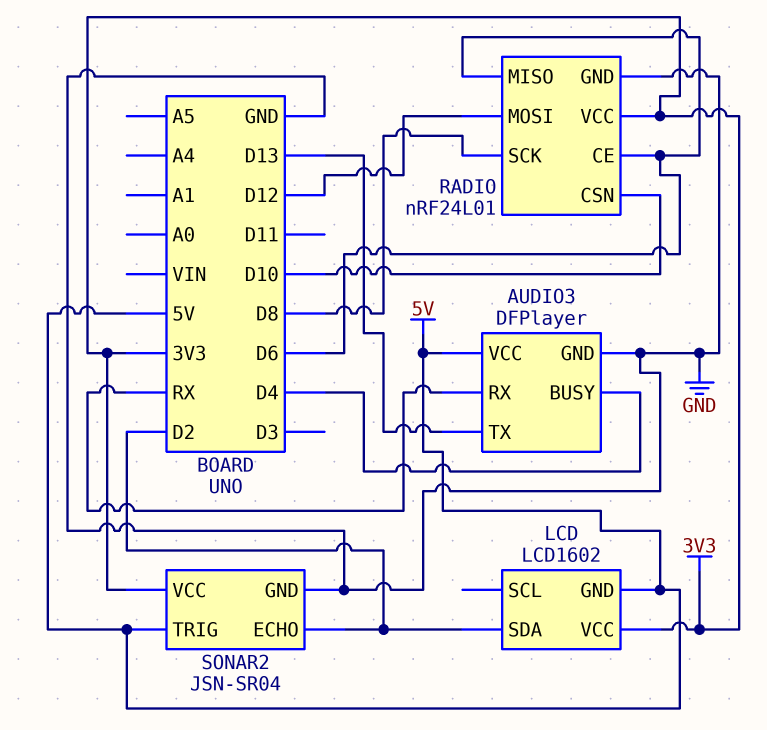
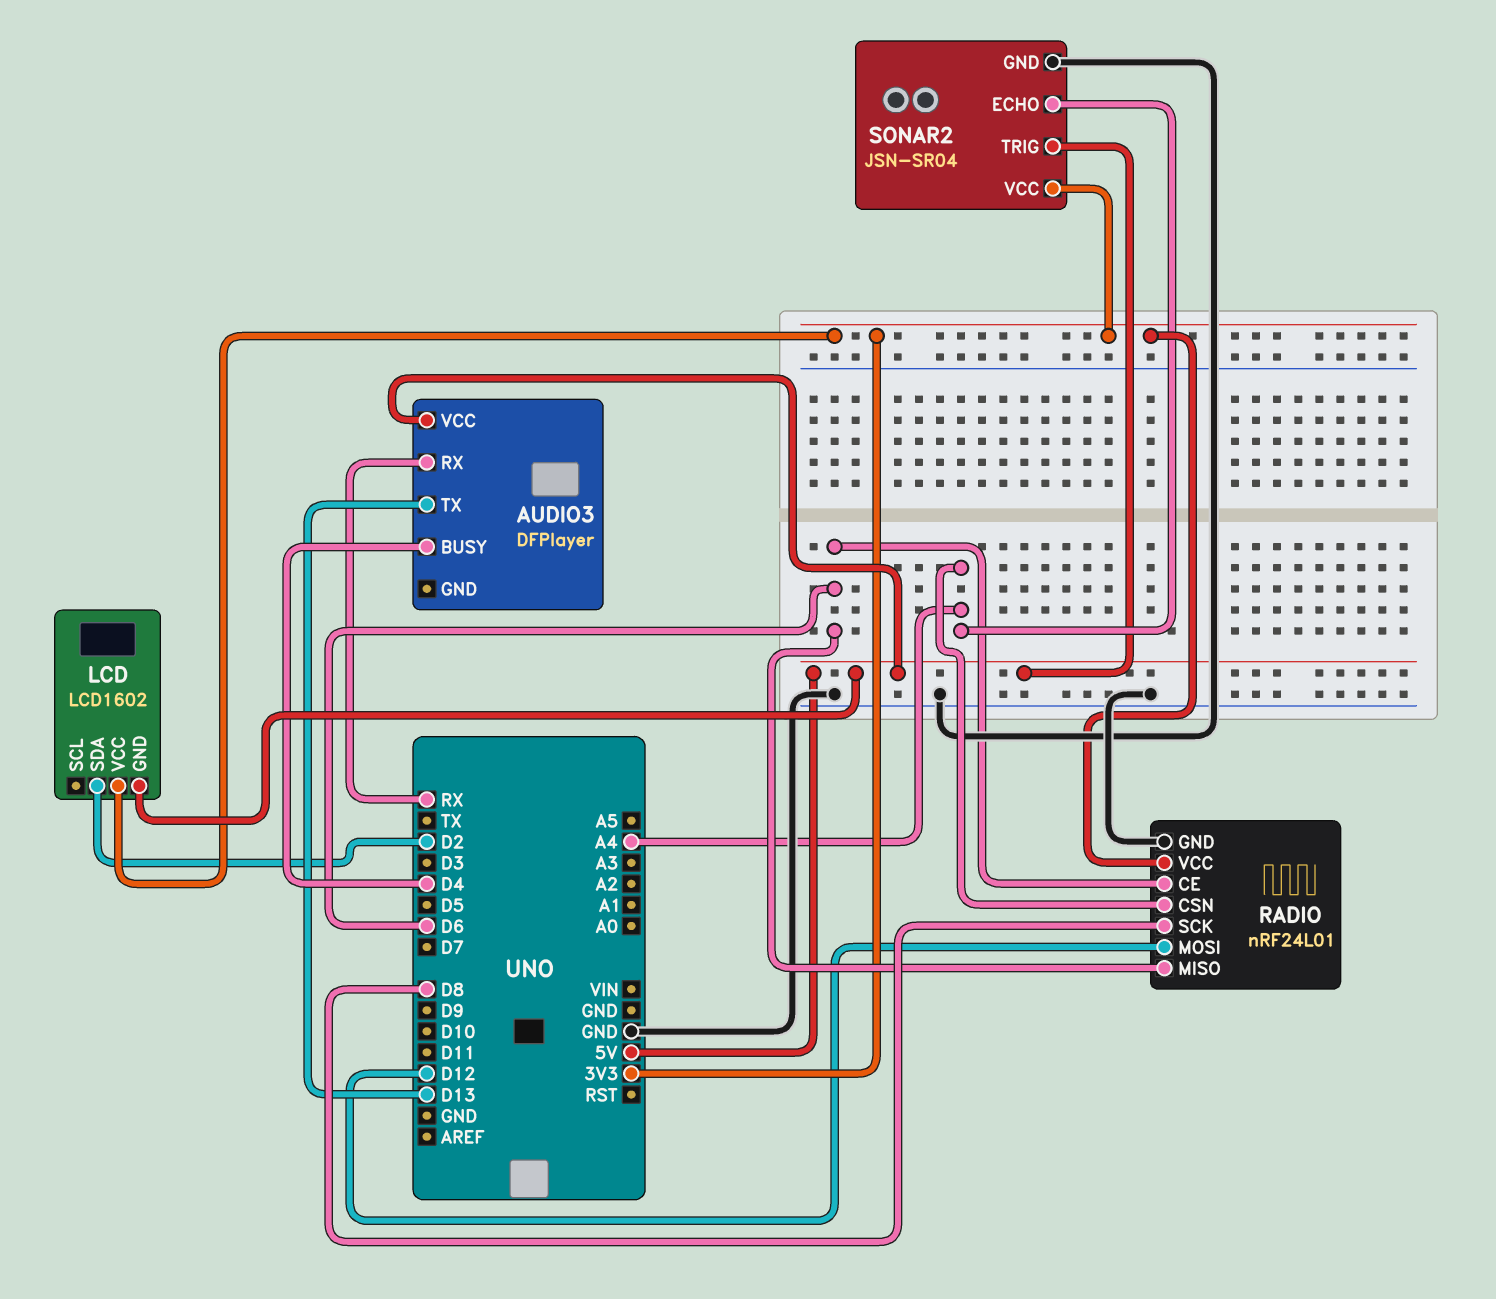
AUDIO3 pin GND: GND -> none
RADIO pin CSN: D10 -> A4
SONAR2 pin ECHO: D2 -> A4

